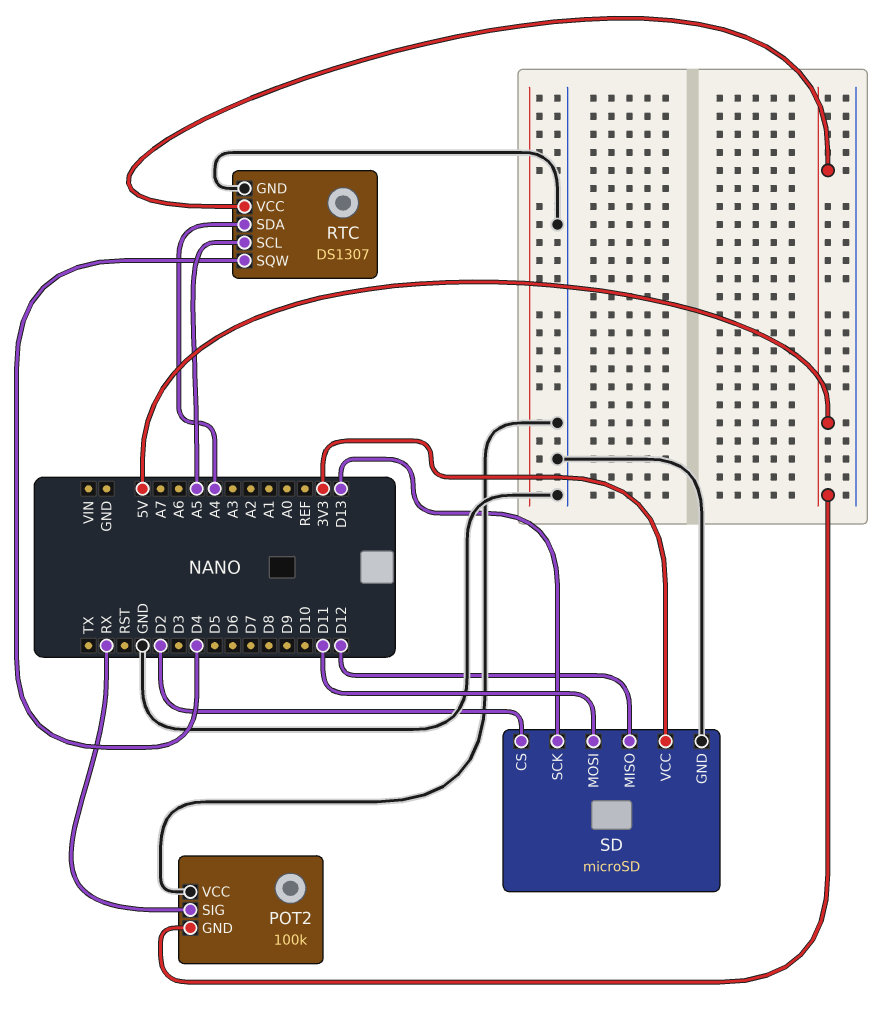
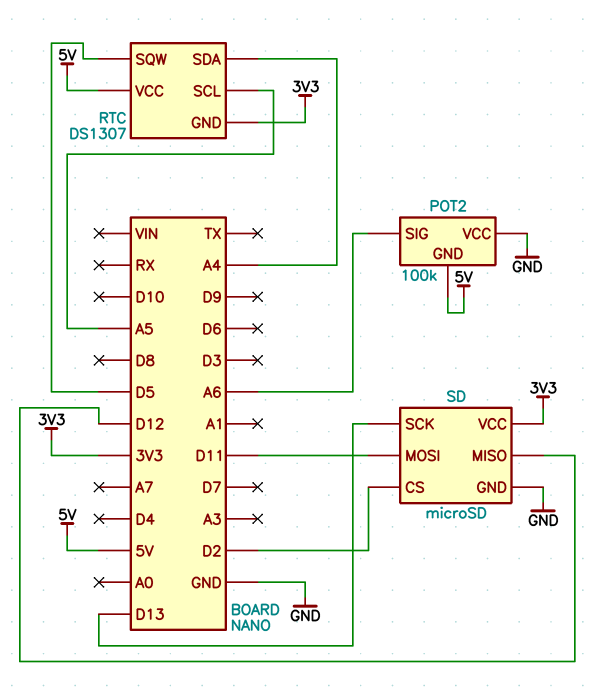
POT2 pin SIG: RX -> A6
RTC pin GND: GND -> 3V3
RTC pin SQW: D4 -> D5

